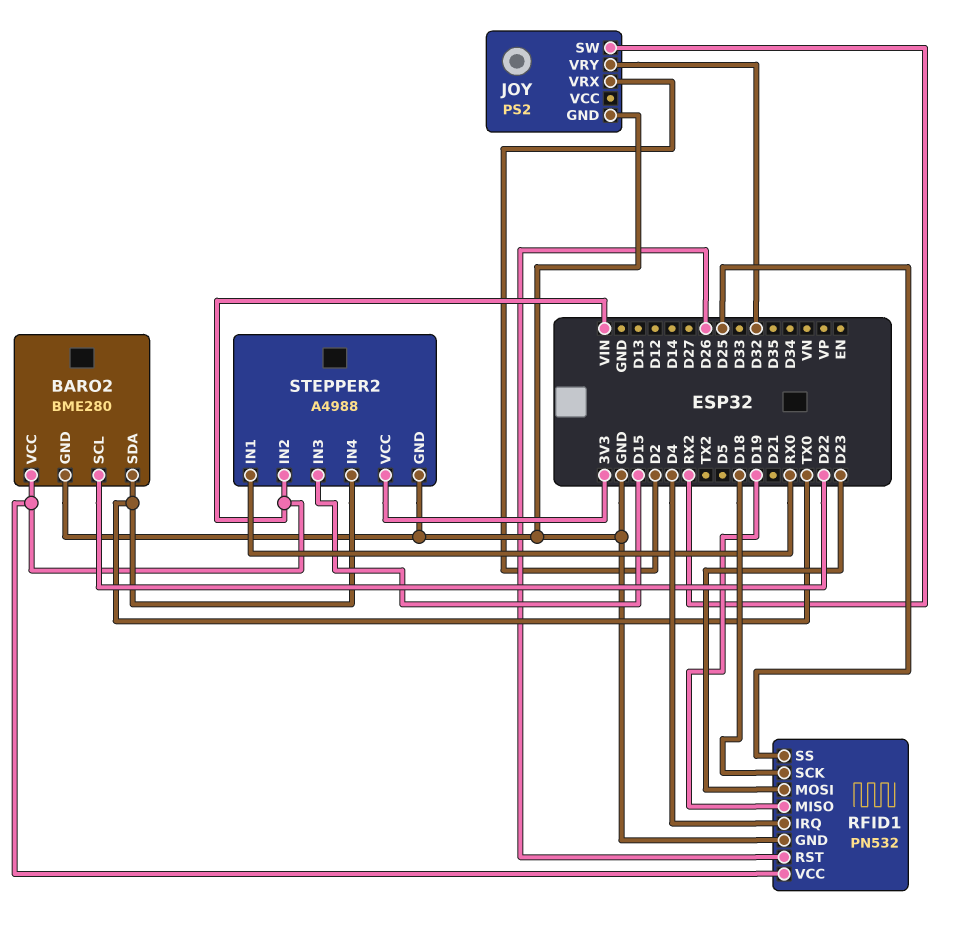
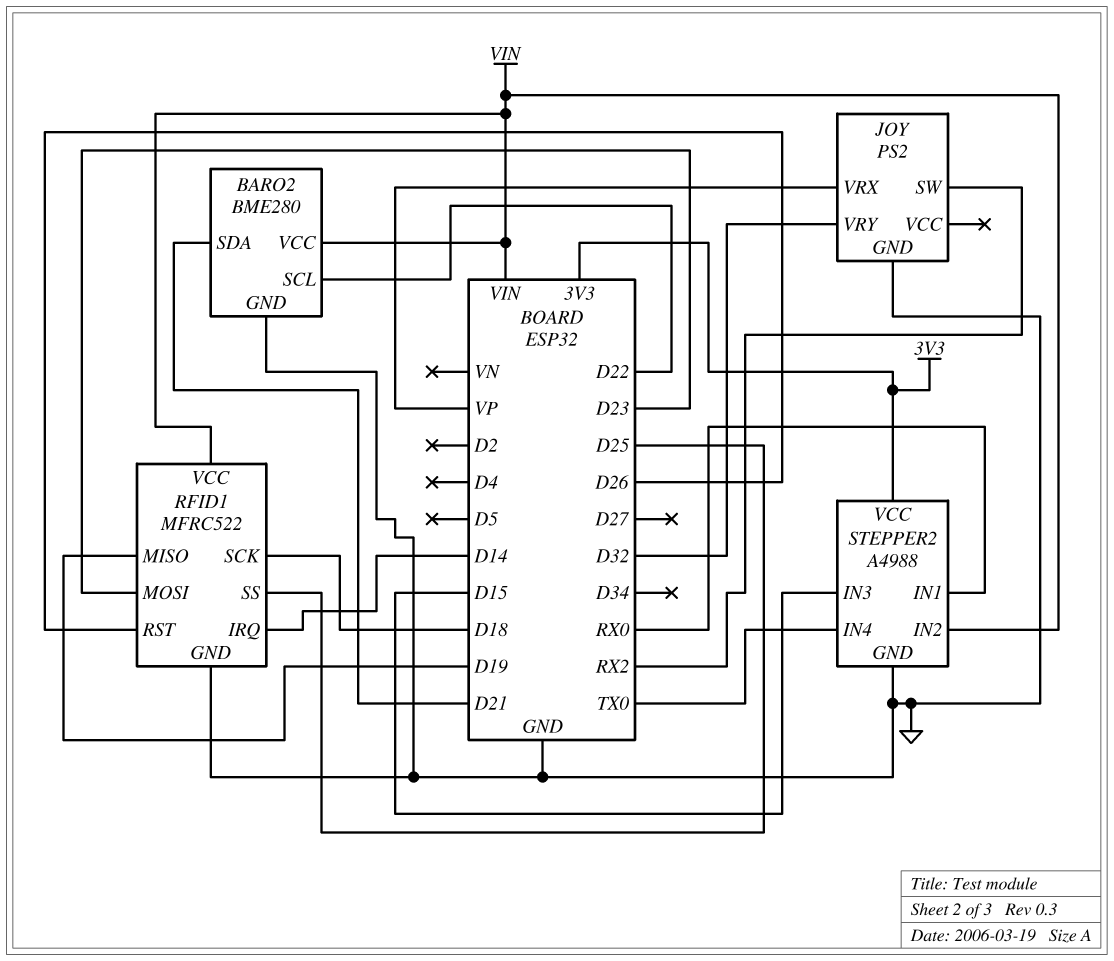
BARO2 pin SDA: TX0 -> D21
JOY pin VRX: D2 -> VP
RFID1: PN532 -> MFRC522
RFID1 pin IRQ: D4 -> D14

